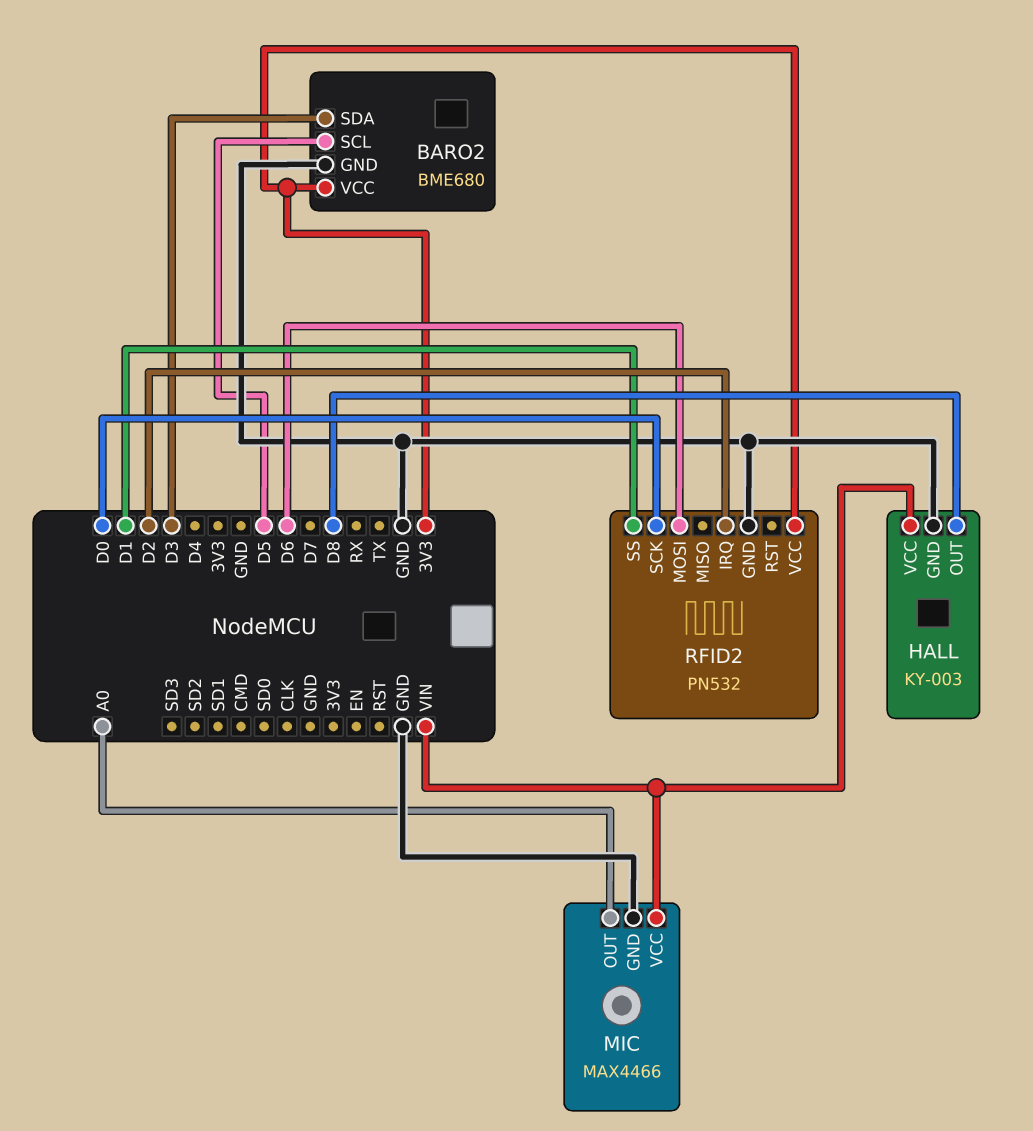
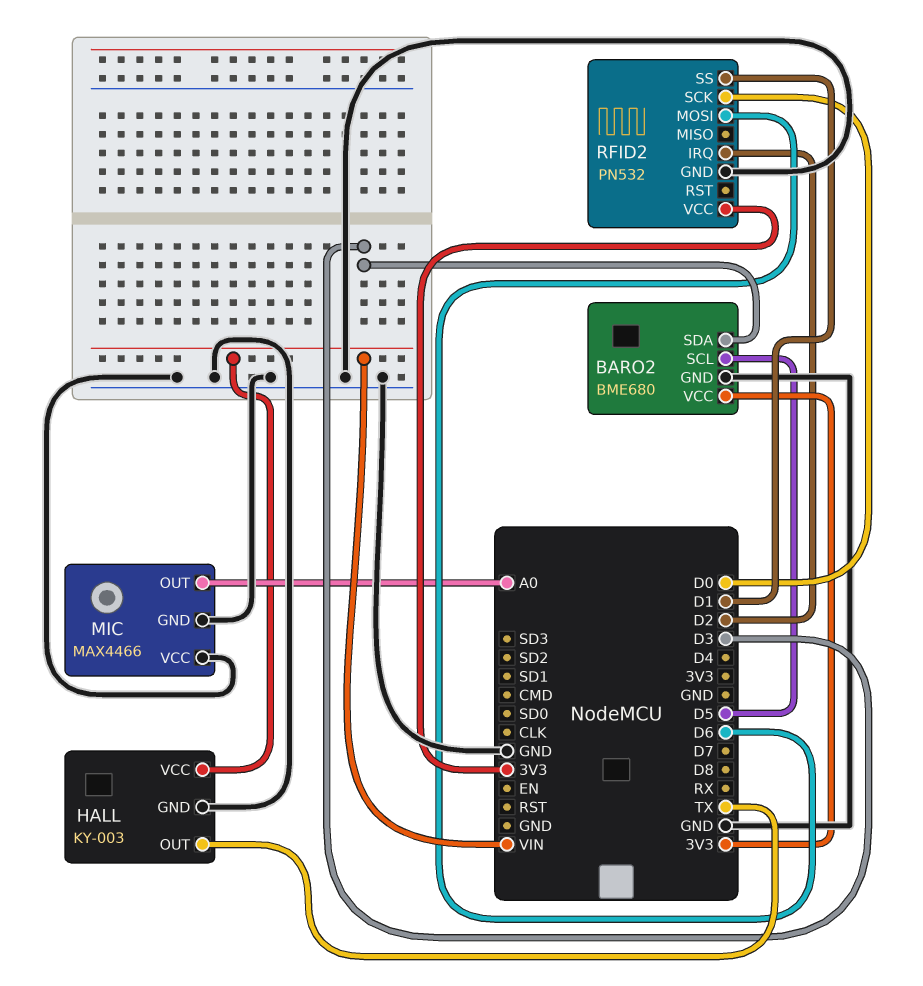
HALL pin OUT: D8 -> TX
MIC pin VCC: VIN -> GND

